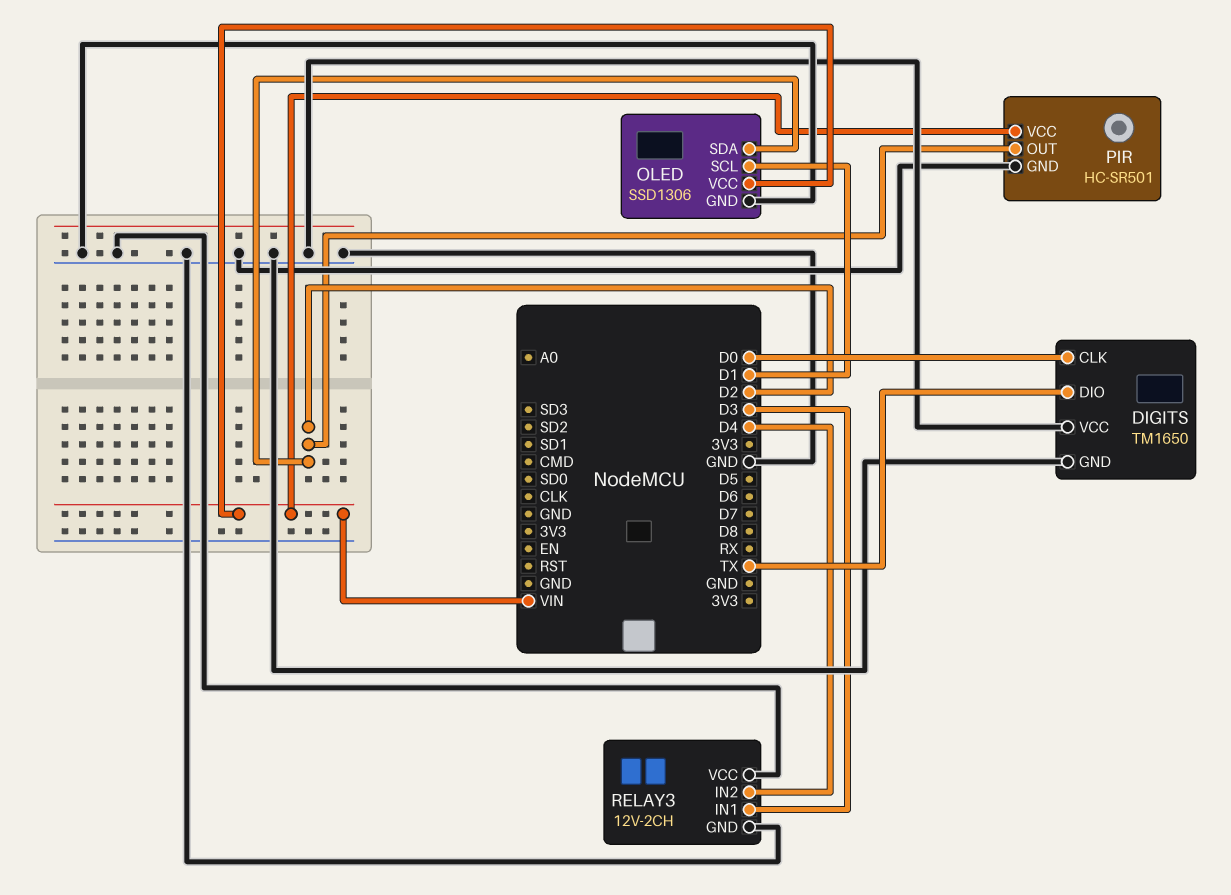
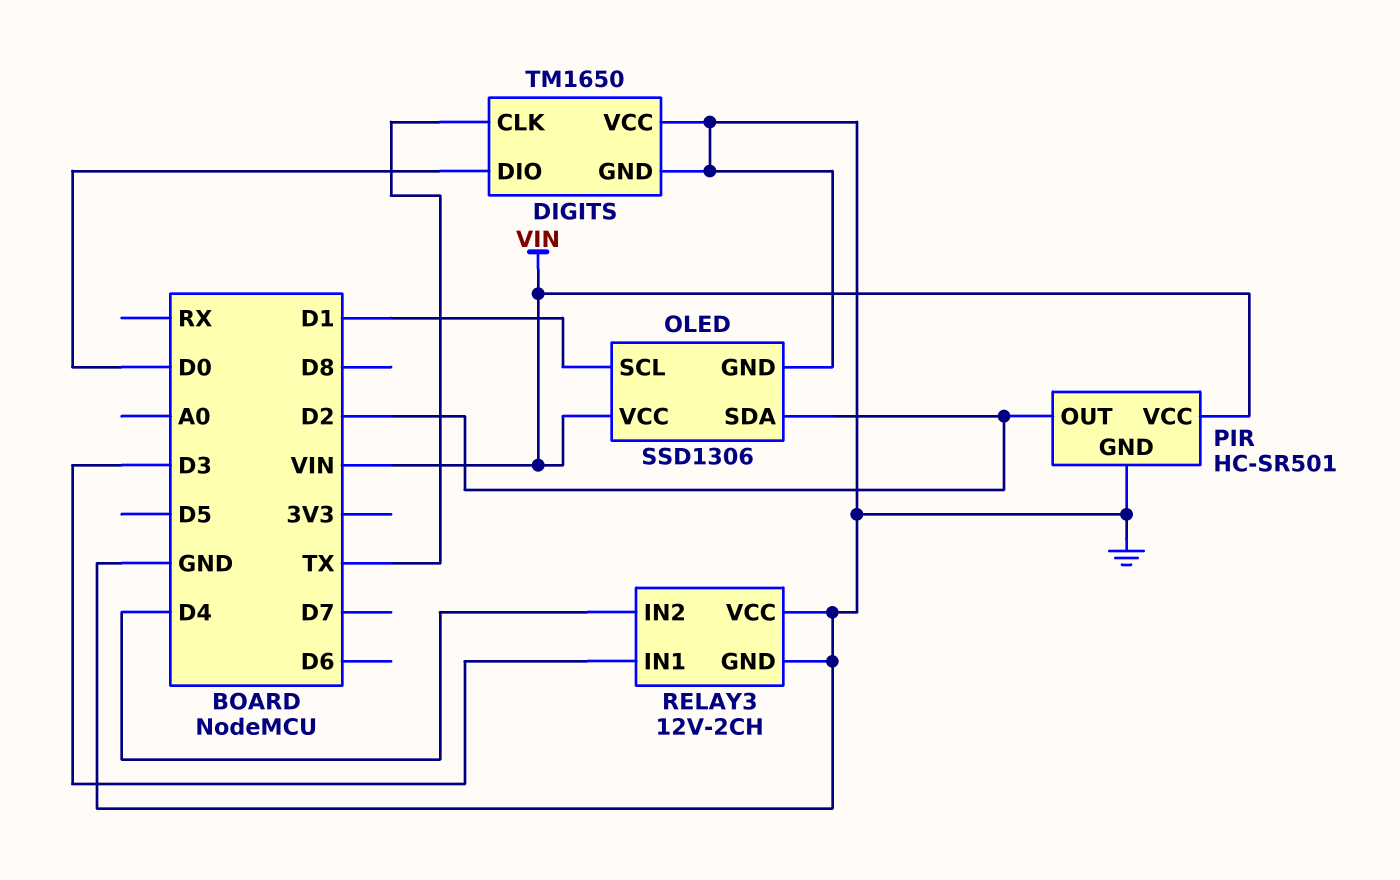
DIGITS pin CLK: D0 -> TX
DIGITS pin DIO: TX -> D0

